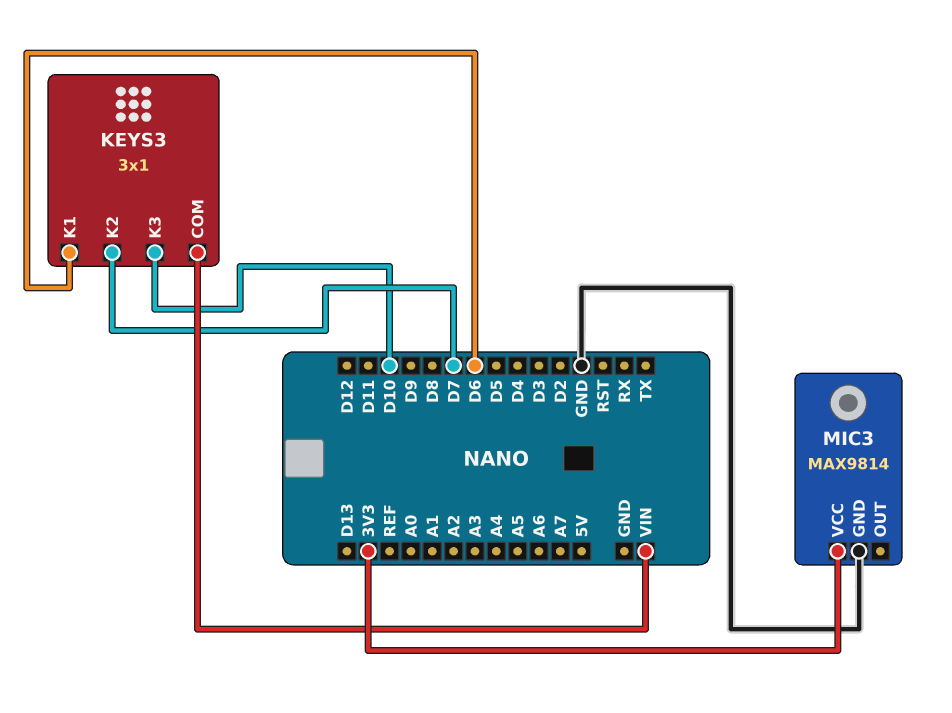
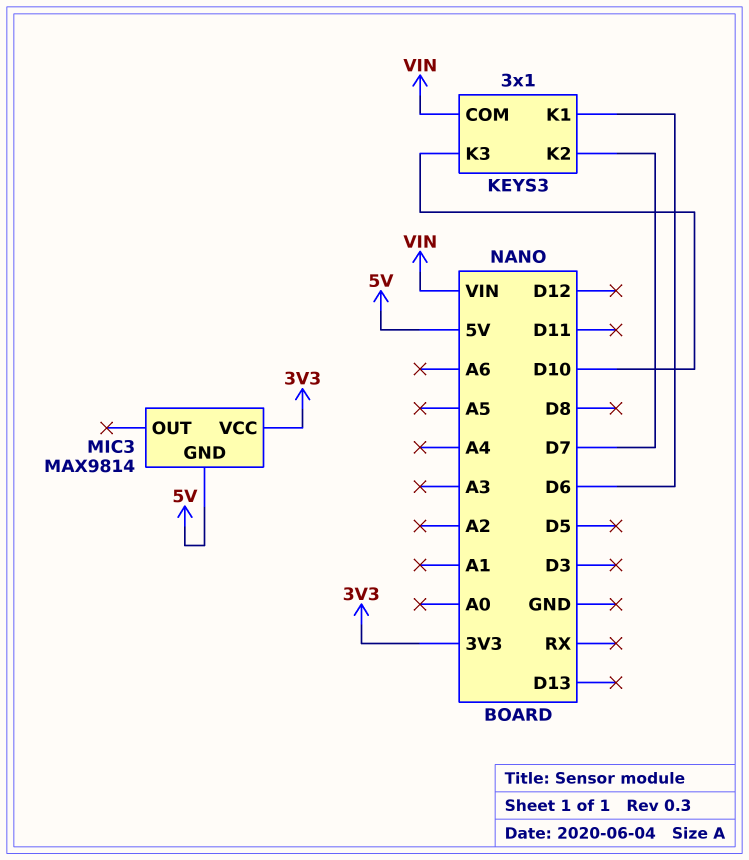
MIC3 pin GND: GND -> 5V

